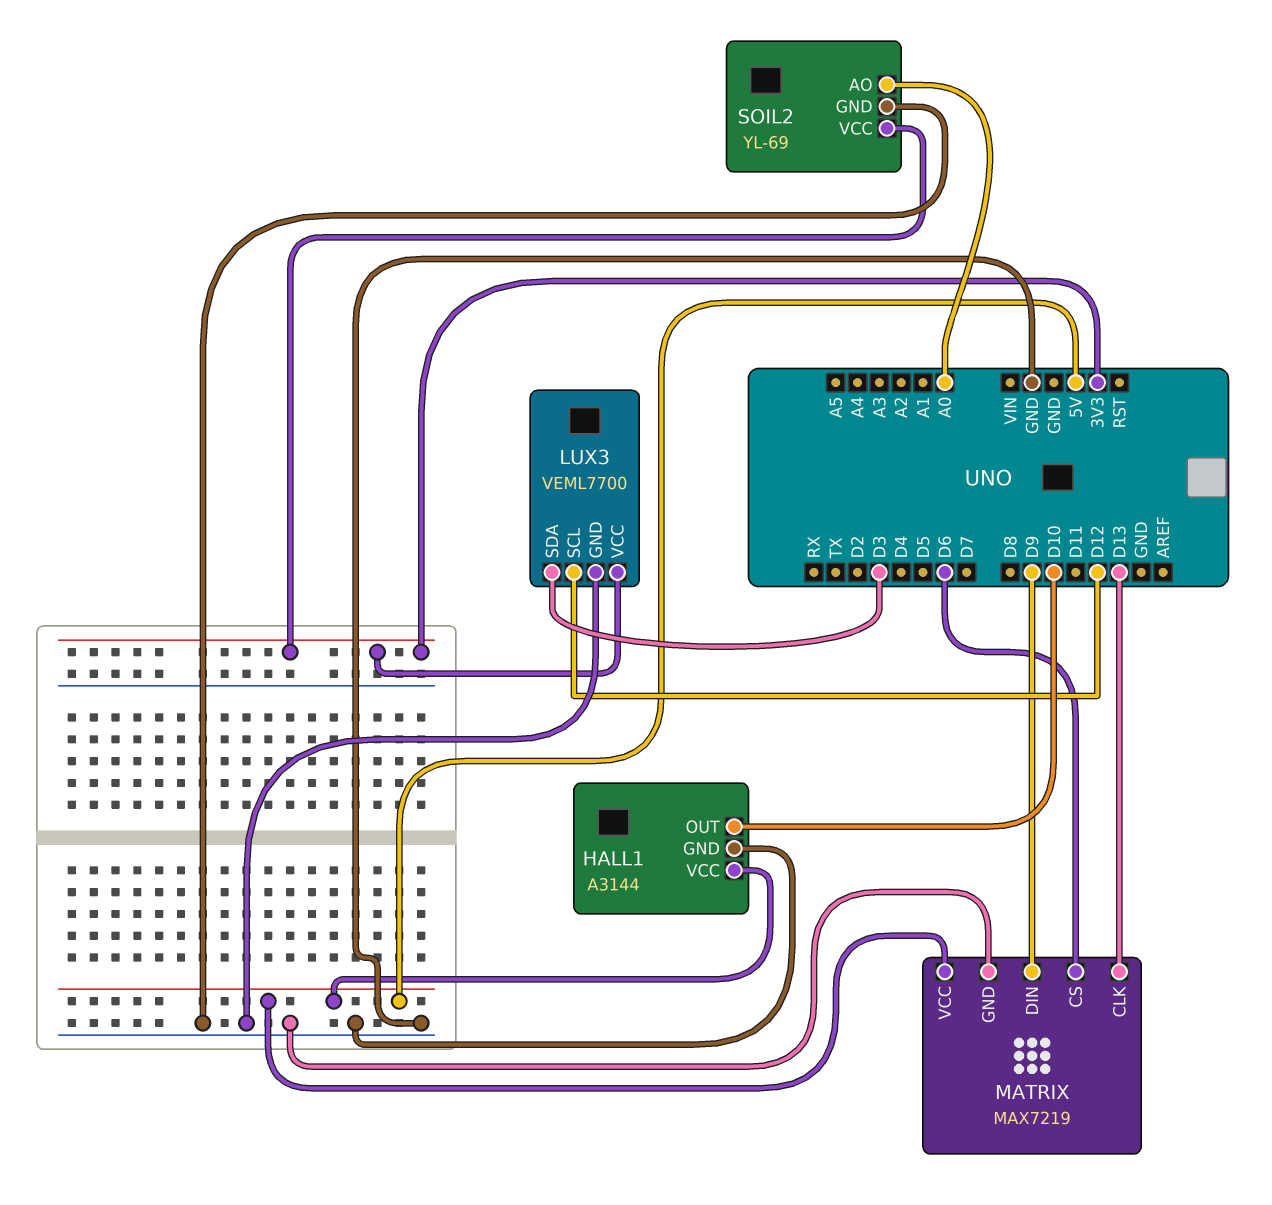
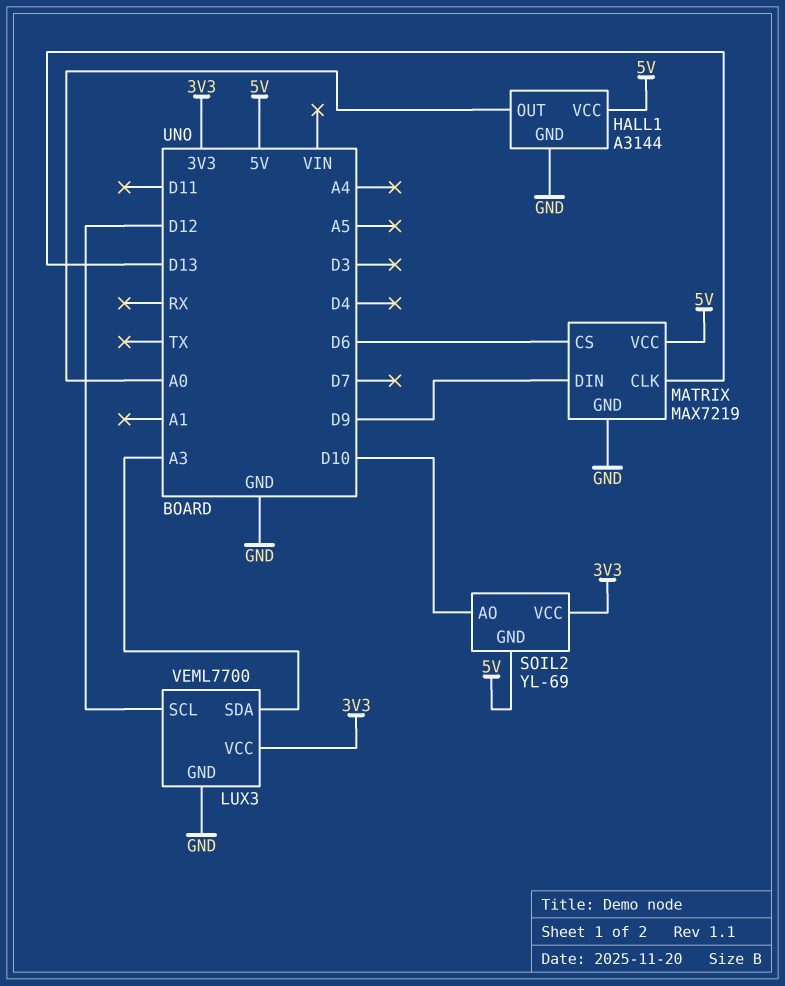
HALL1 pin OUT: D10 -> A0
LUX3 pin SDA: D3 -> A3
SOIL2 pin AO: A0 -> D10
SOIL2 pin GND: GND -> 5V

